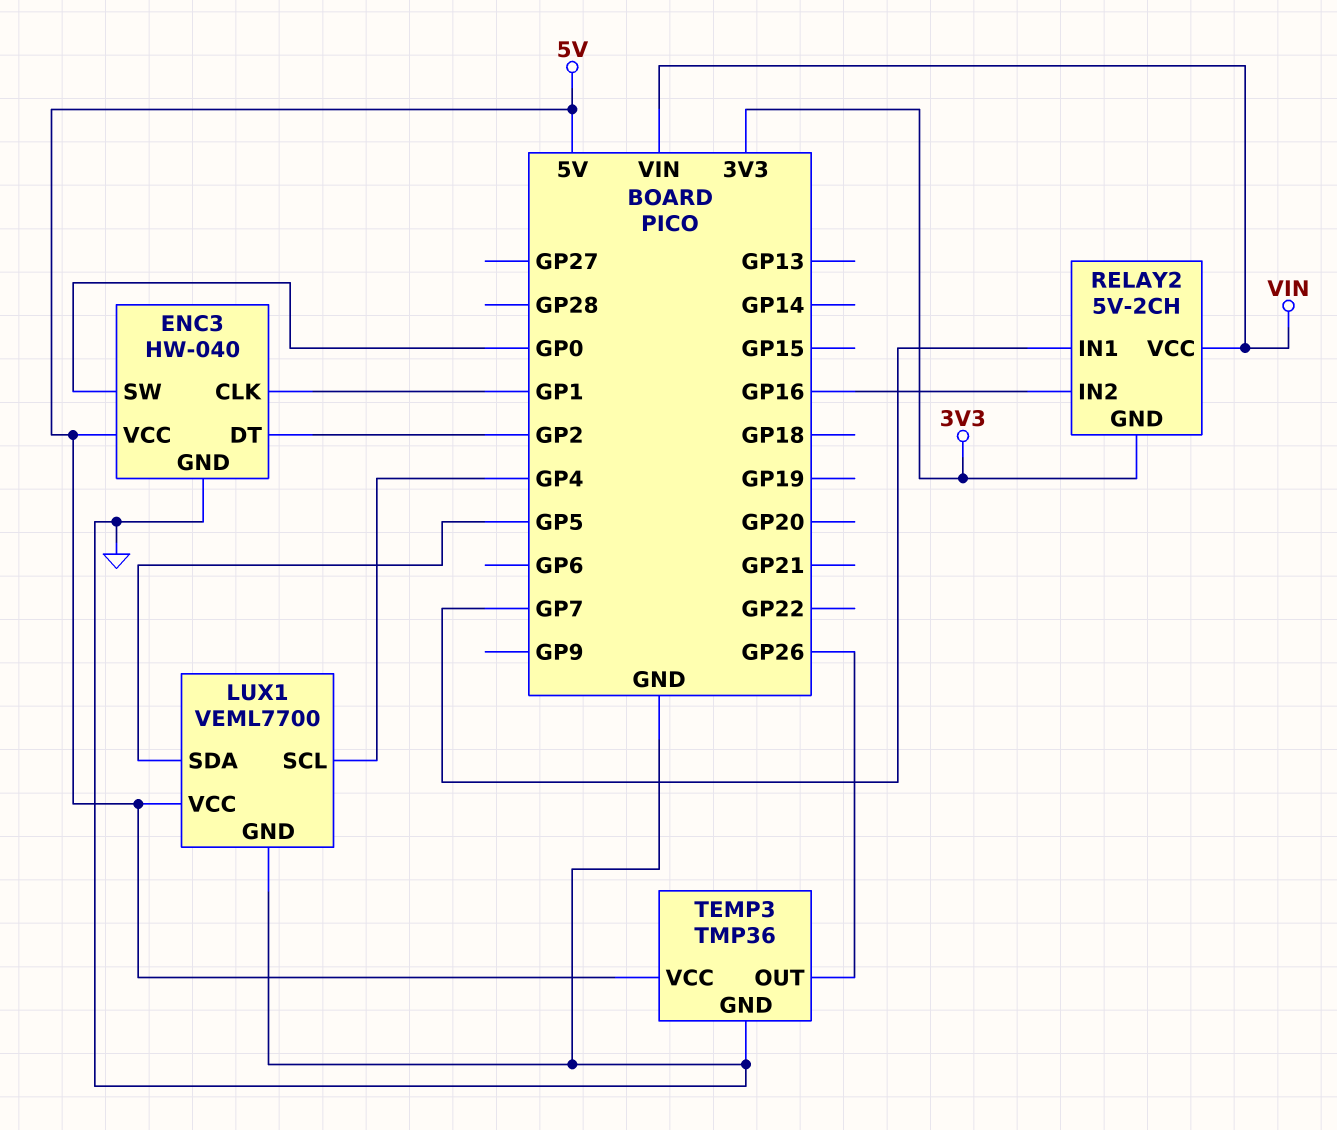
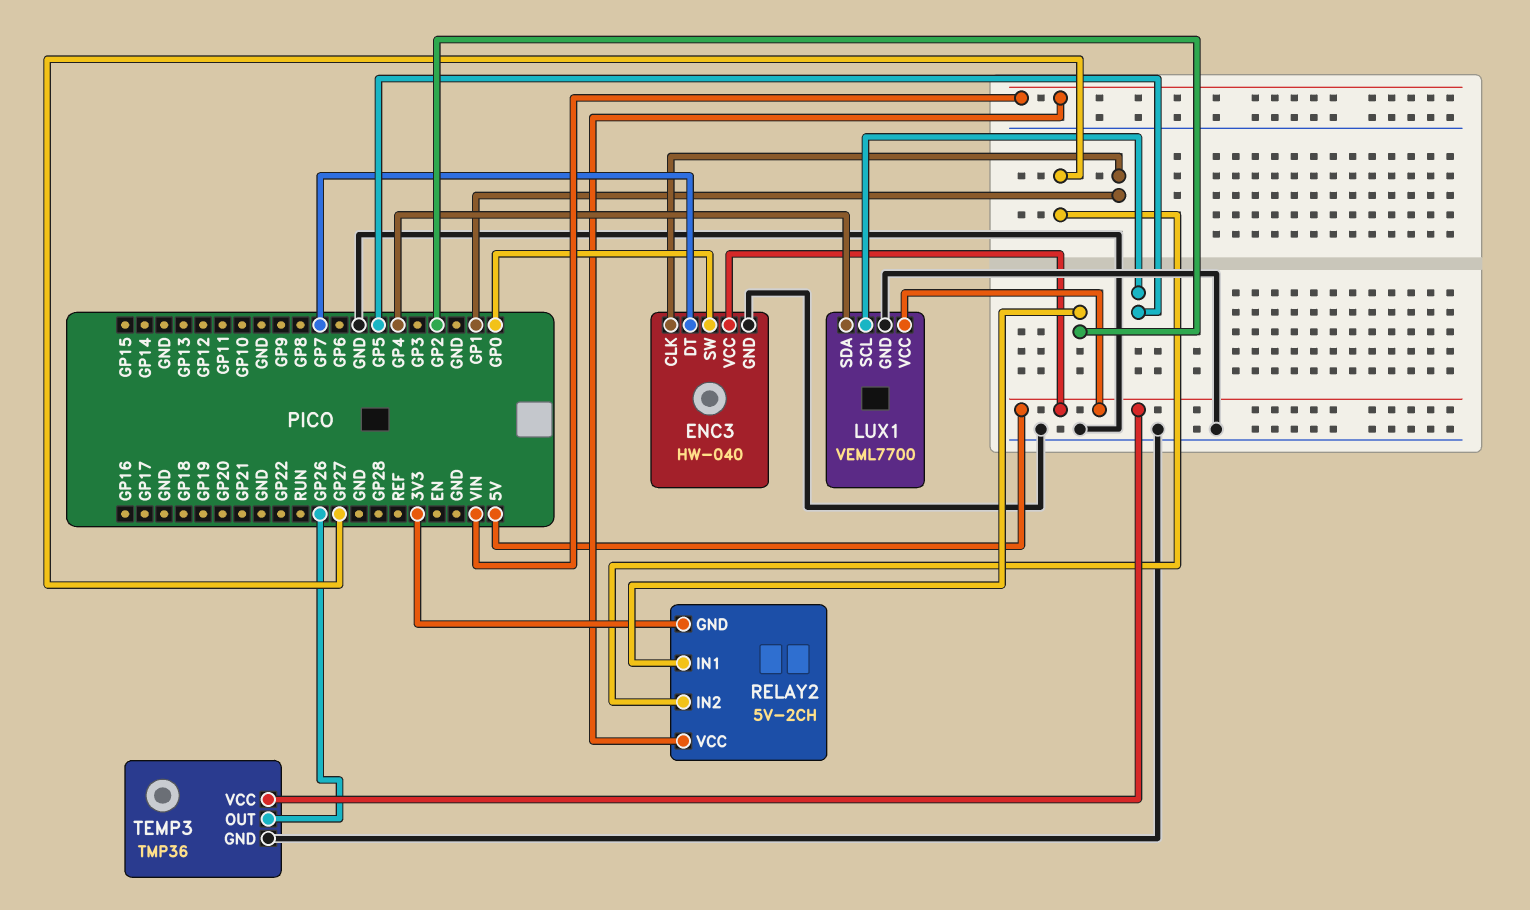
ENC3 pin DT: GP2 -> GP7
LUX1 pin SCL: GP4 -> GP5
LUX1 pin SDA: GP5 -> GP4
RELAY2 pin IN1: GP7 -> GP2
RELAY2 pin IN2: GP16 -> GP27

